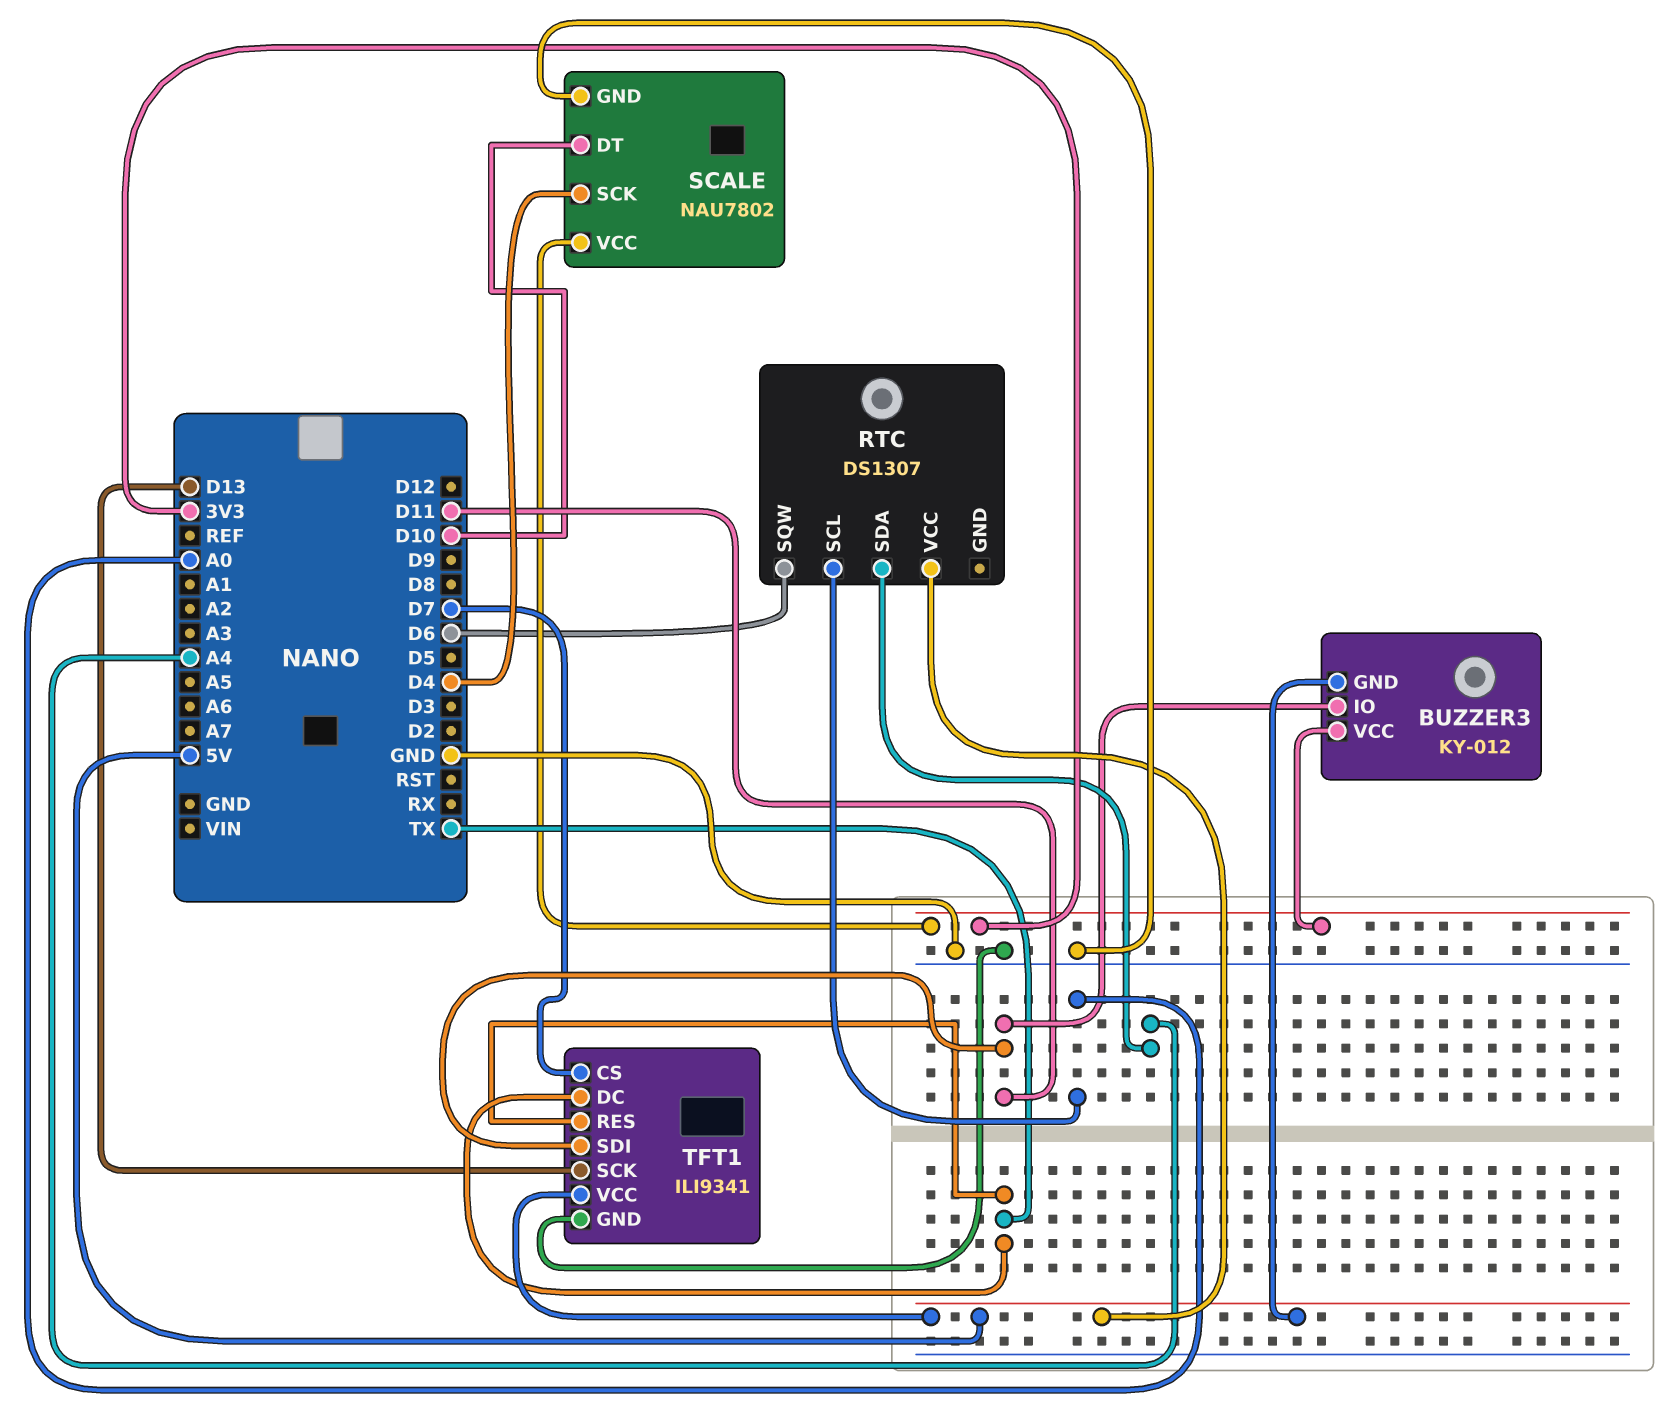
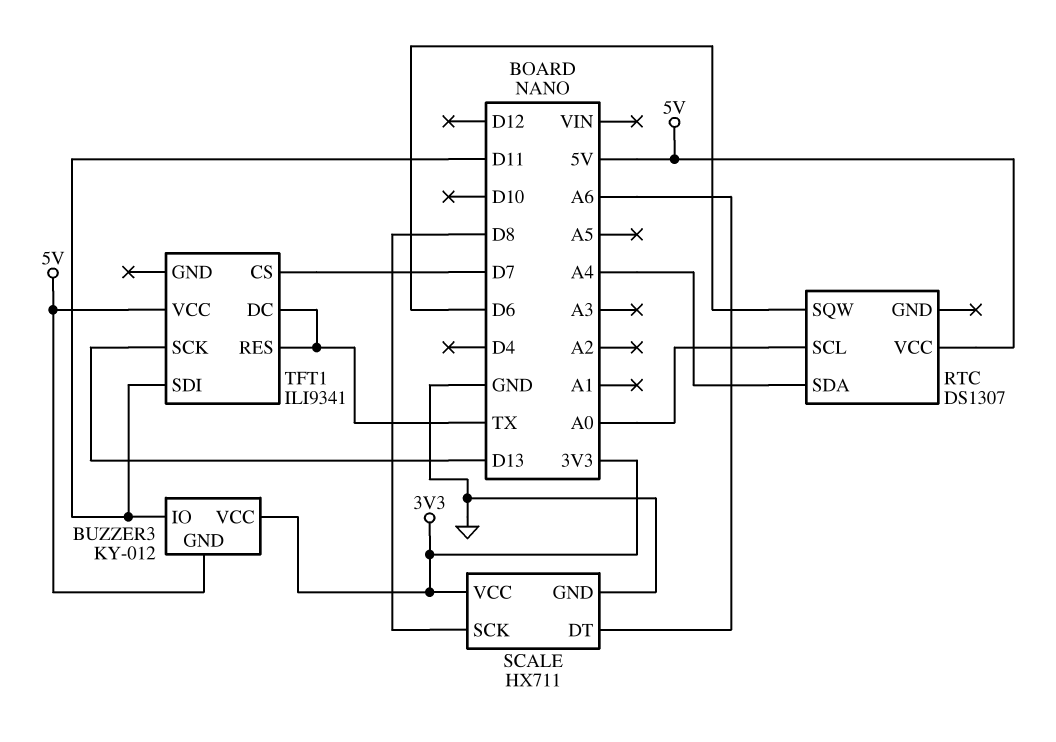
SCALE: NAU7802 -> HX711
SCALE pin DT: D10 -> A6
SCALE pin SCK: D4 -> D8
TFT1 pin GND: GND -> none

